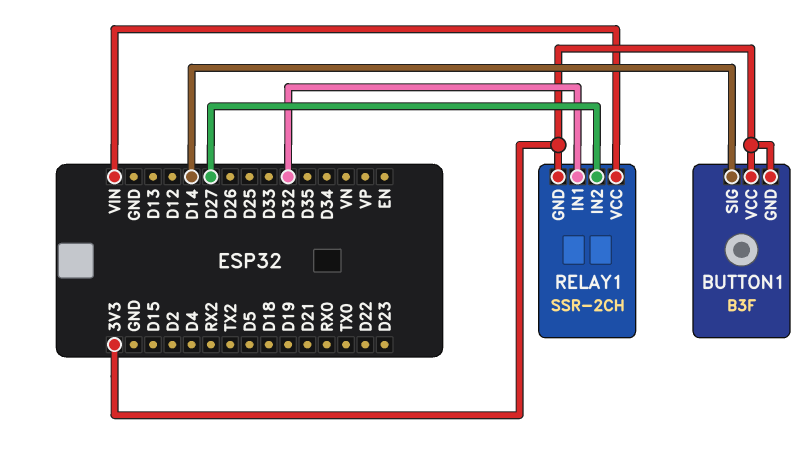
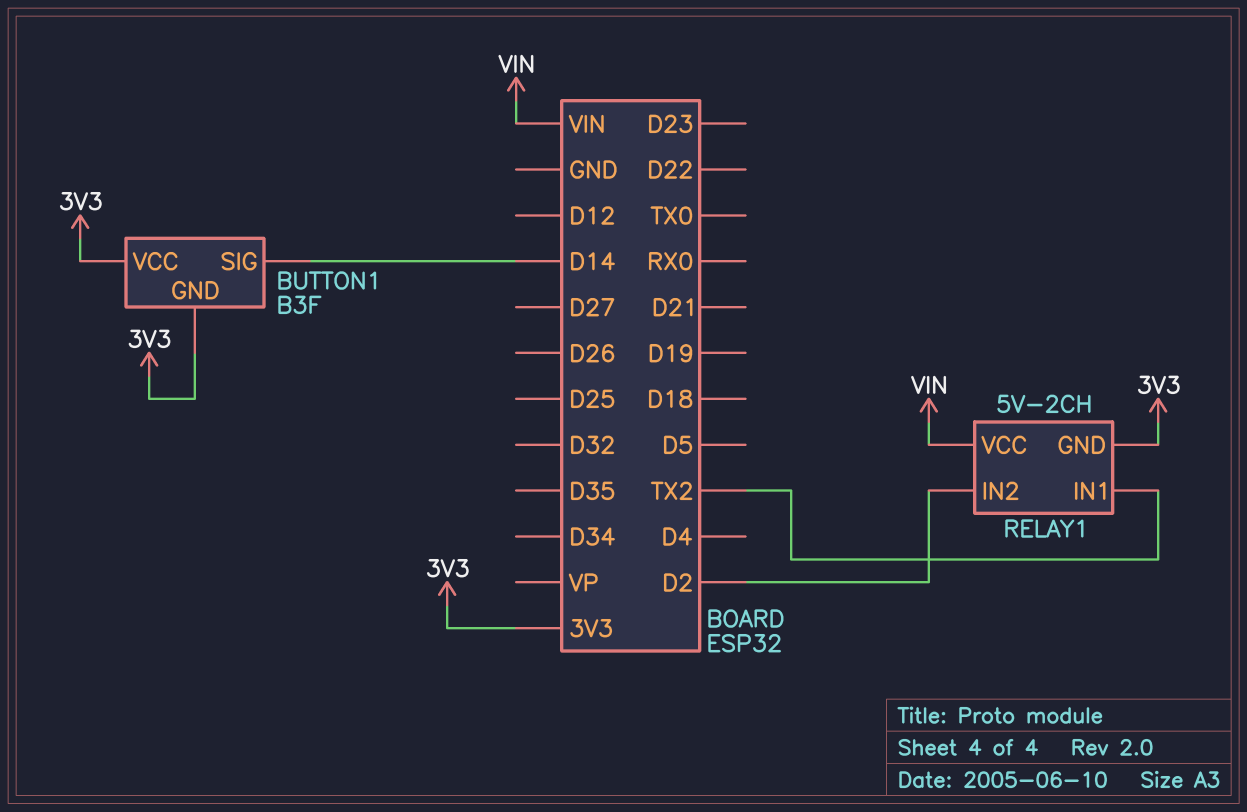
RELAY1: SSR-2CH -> 5V-2CH
RELAY1 pin IN1: D32 -> TX2
RELAY1 pin IN2: D27 -> D2

